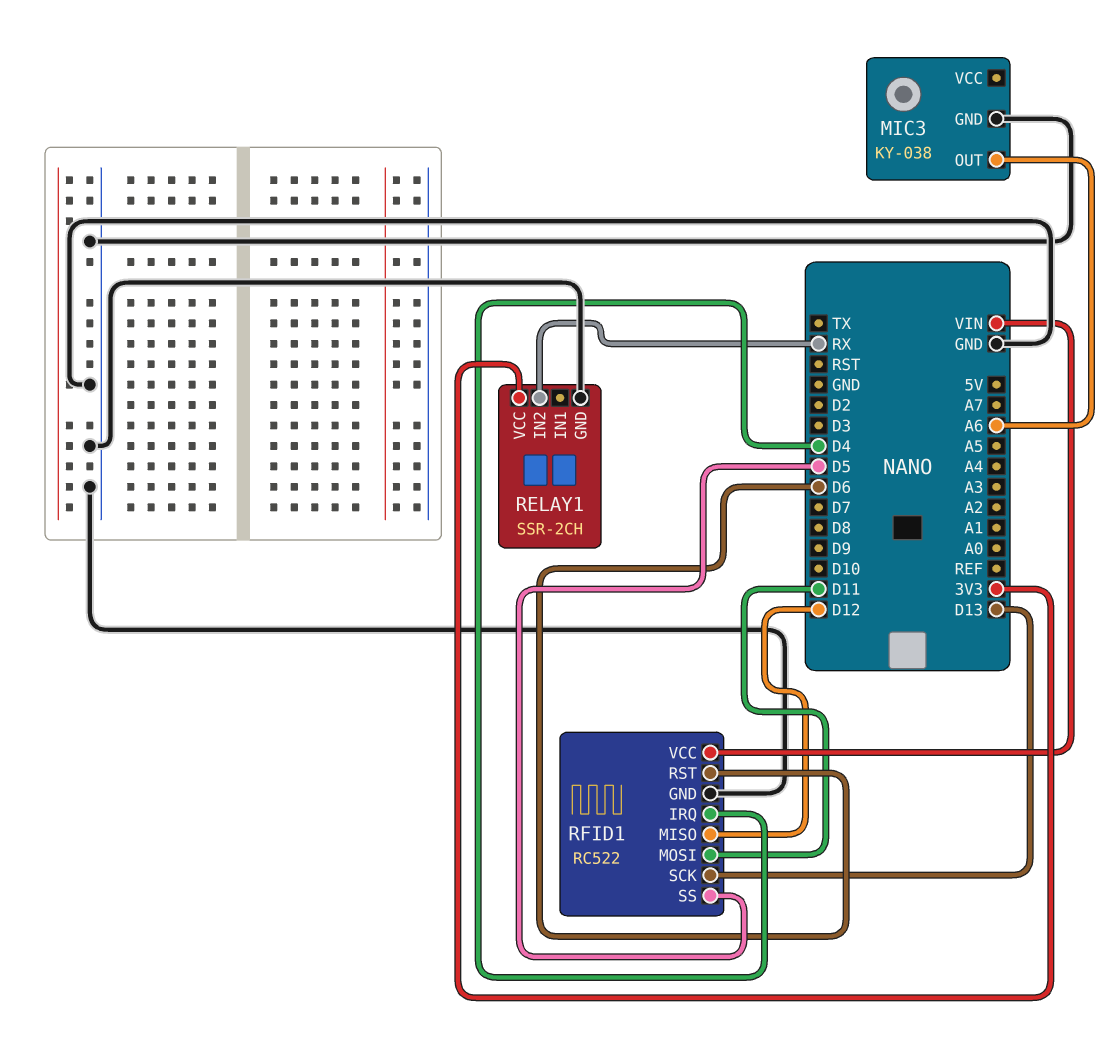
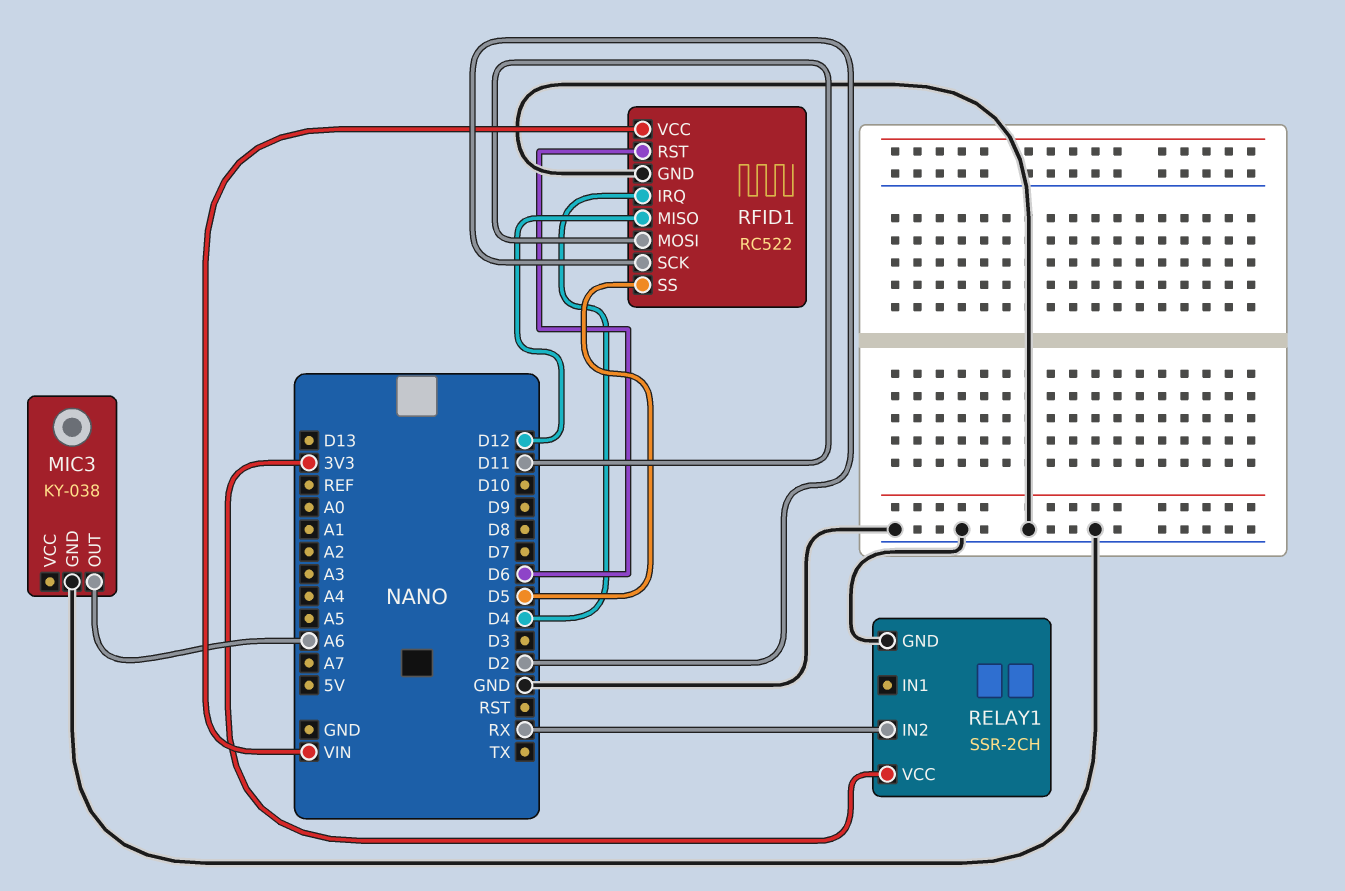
RFID1 pin SCK: D13 -> D2

